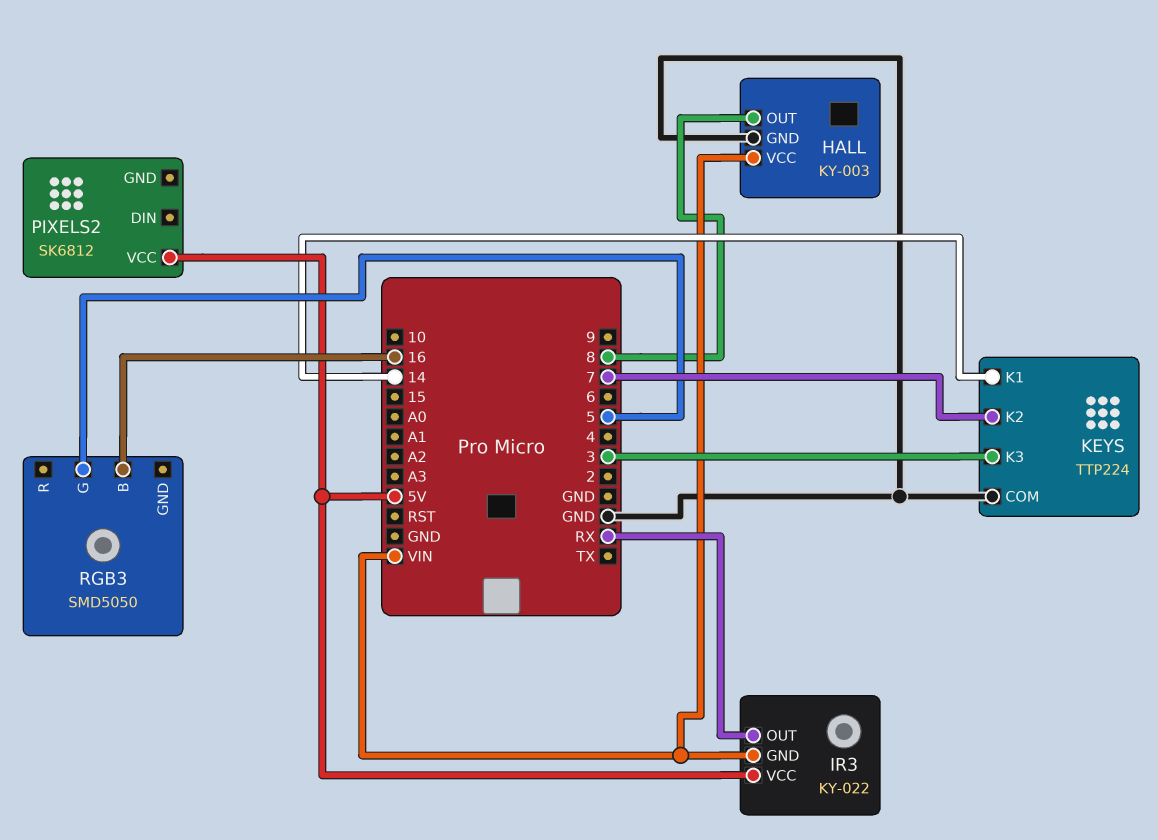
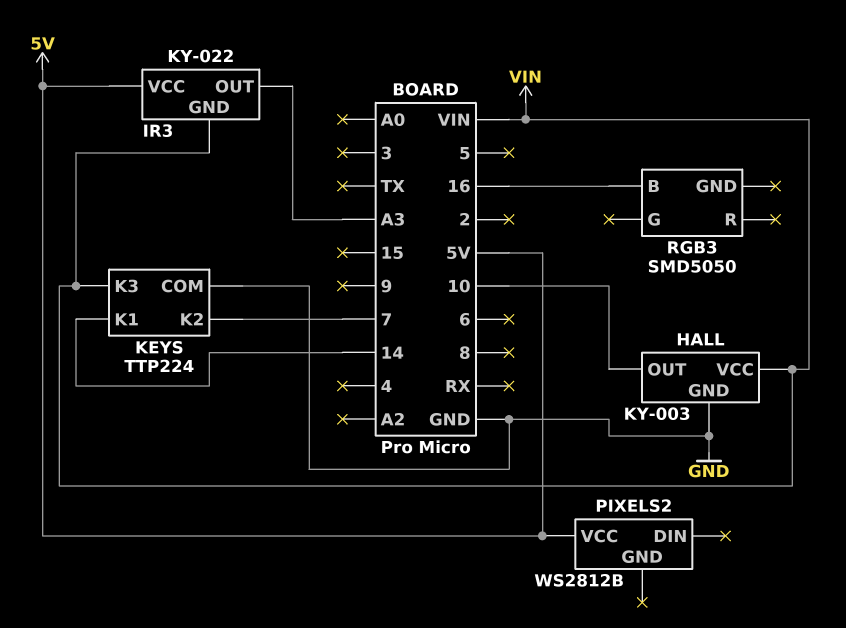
HALL pin OUT: 8 -> 10
IR3 pin OUT: RX -> A3
KEYS pin K3: 3 -> VIN
PIXELS2: SK6812 -> WS2812B
RGB3 pin G: 5 -> none

